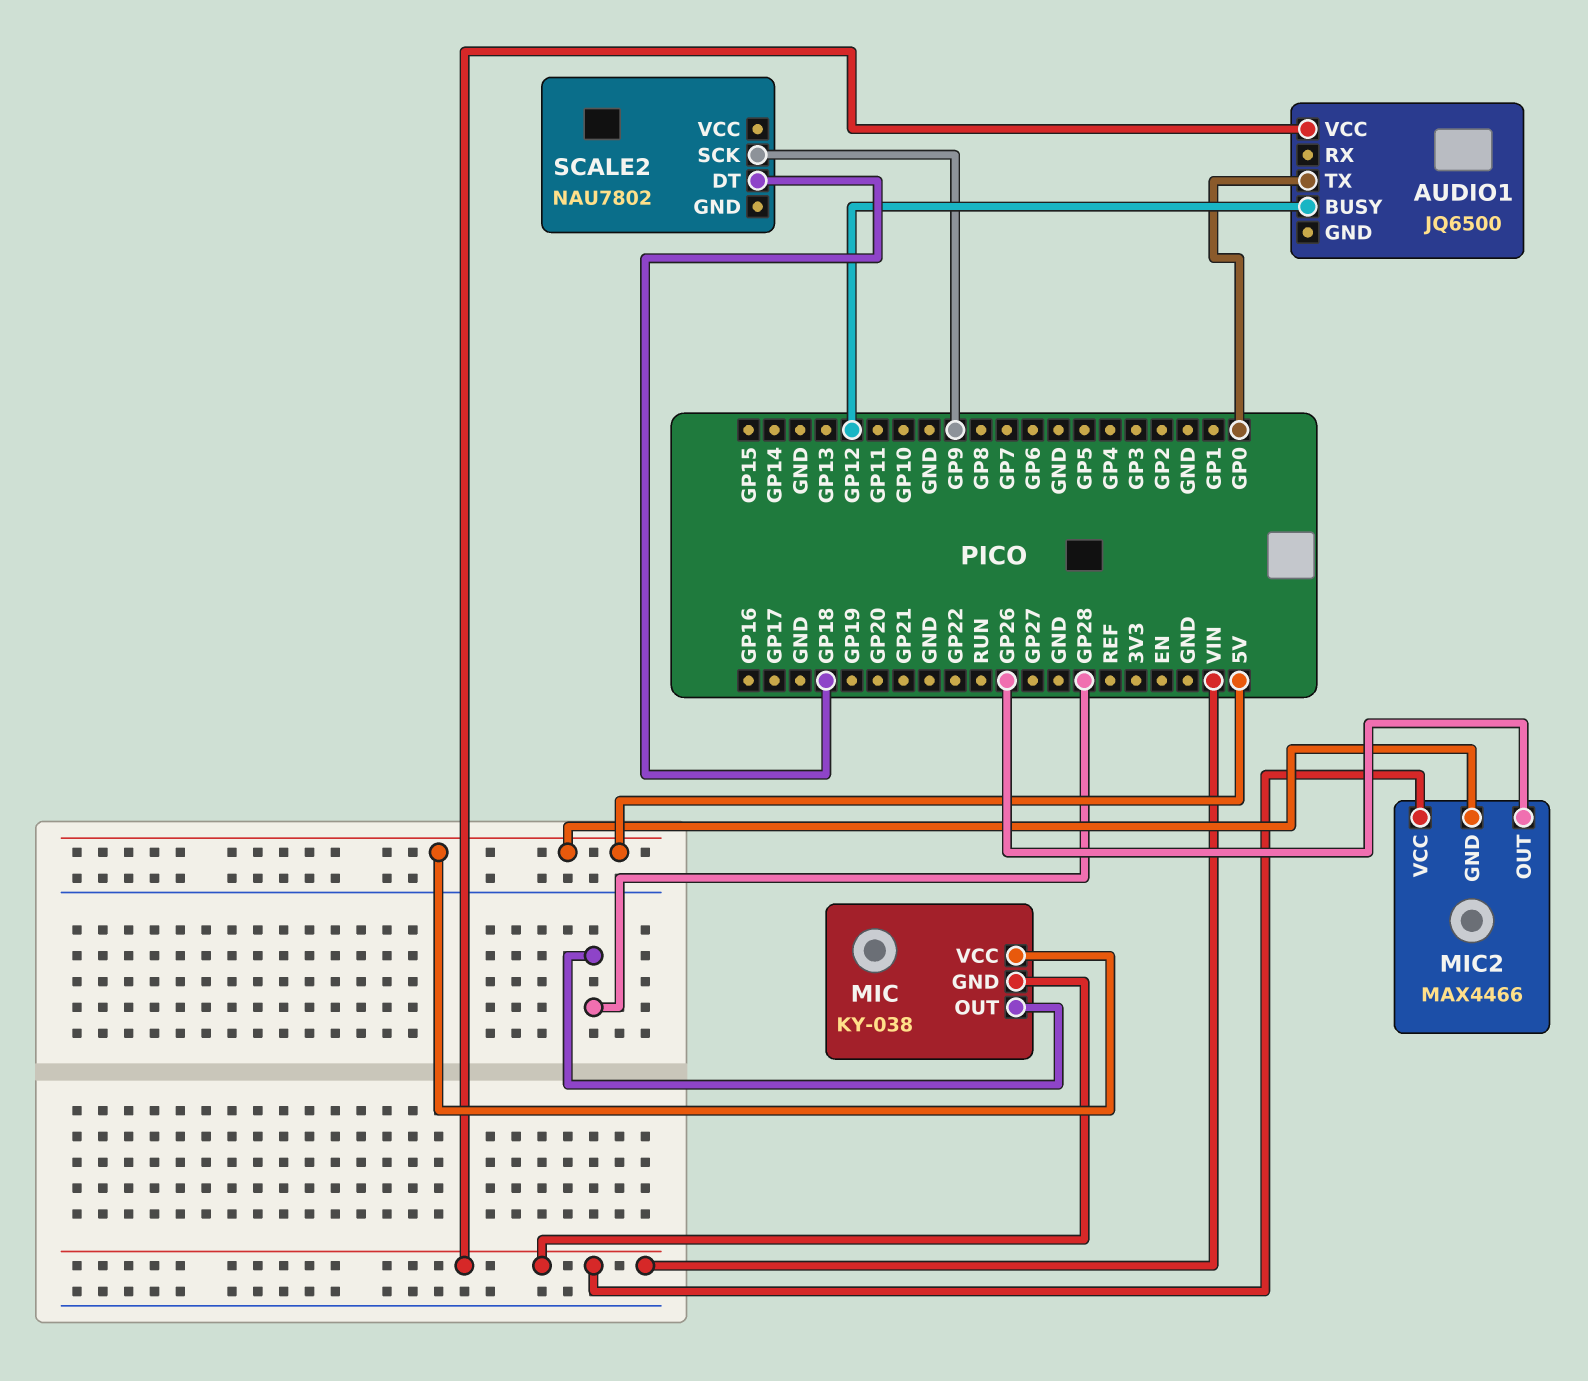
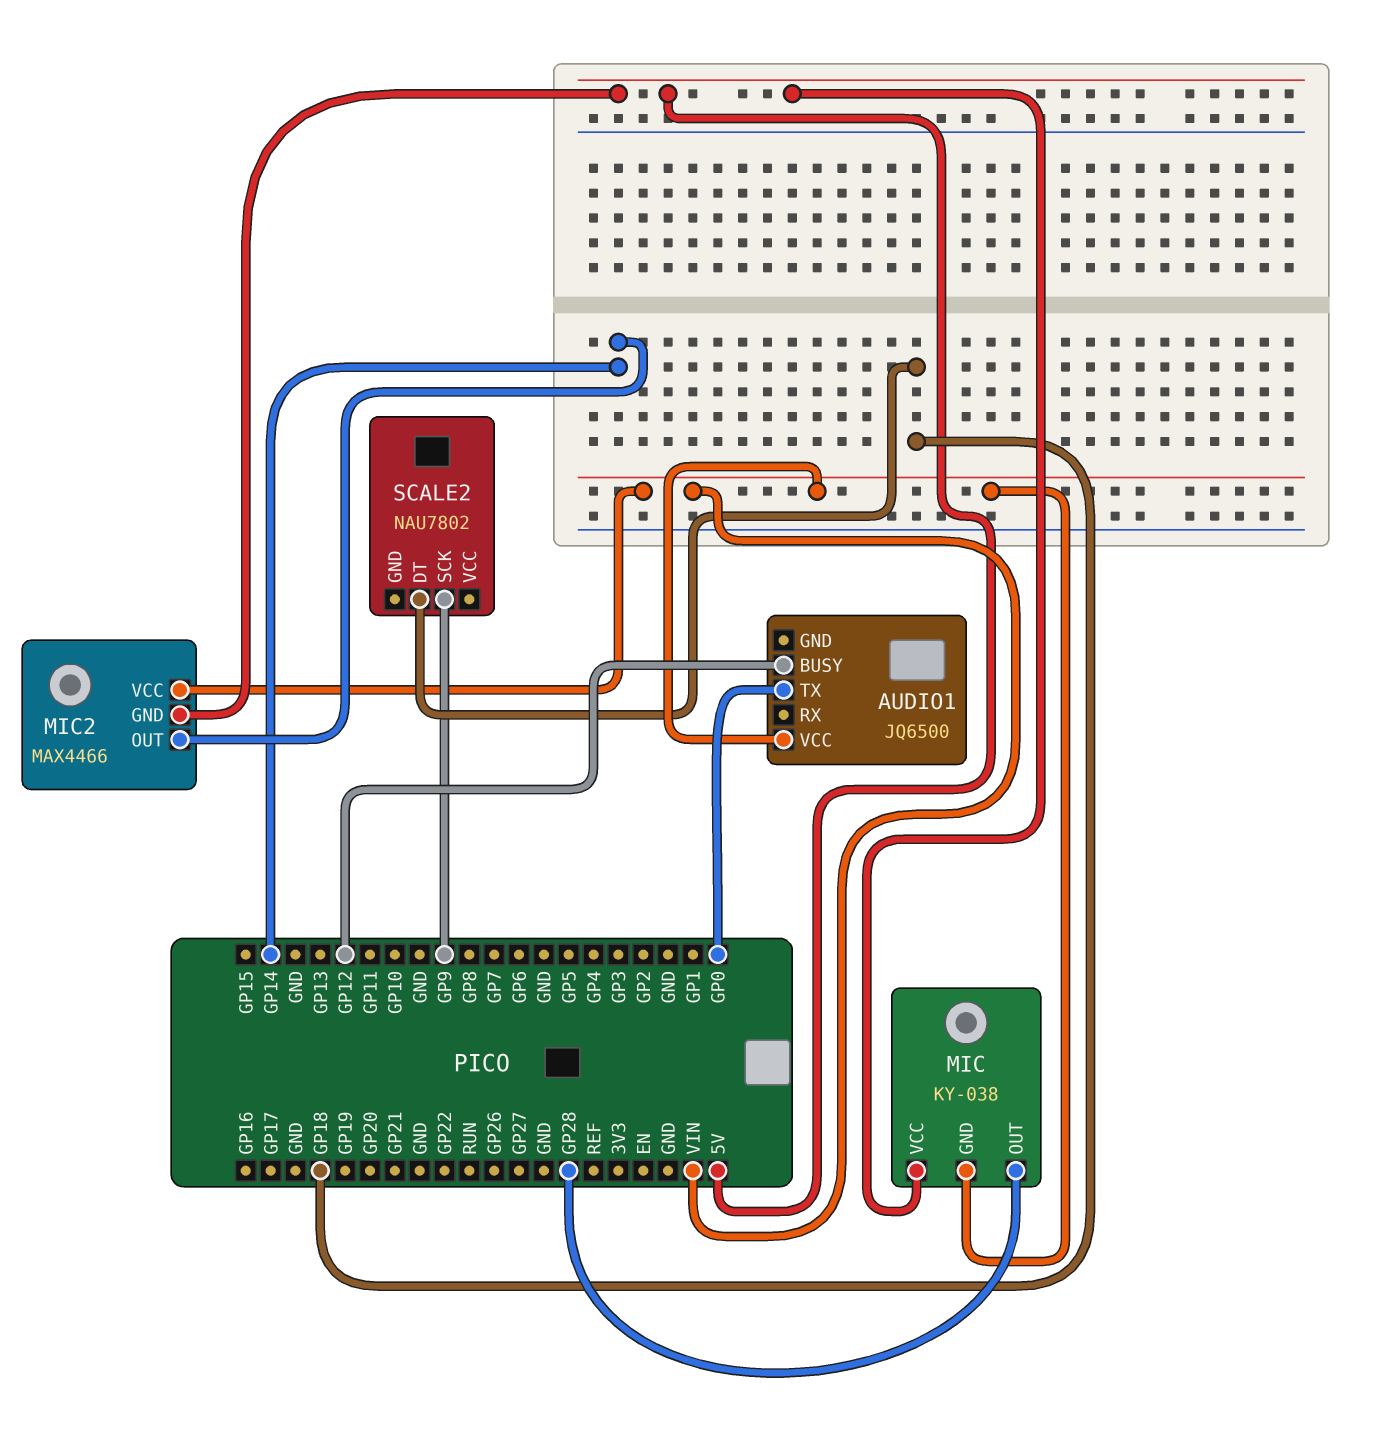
MIC2 pin OUT: GP26 -> GP14

